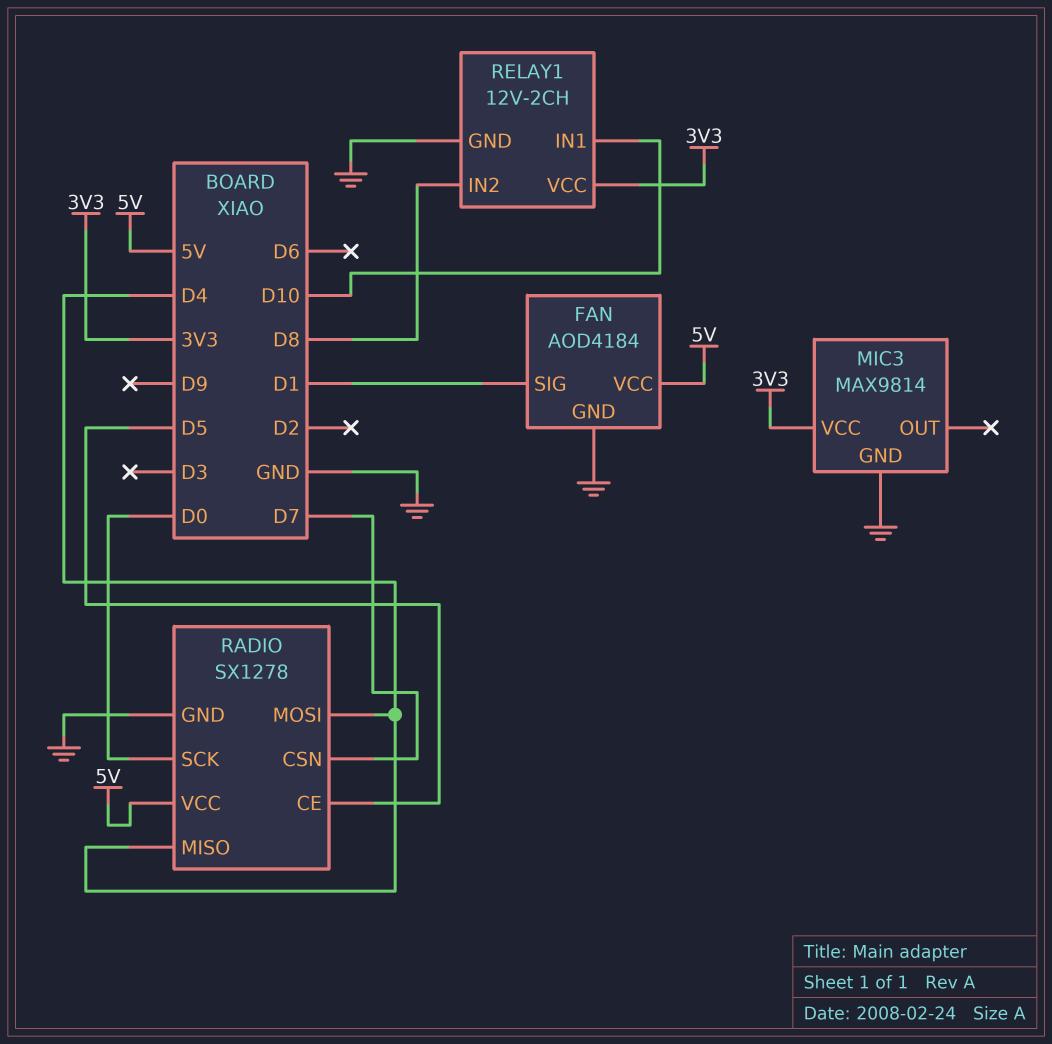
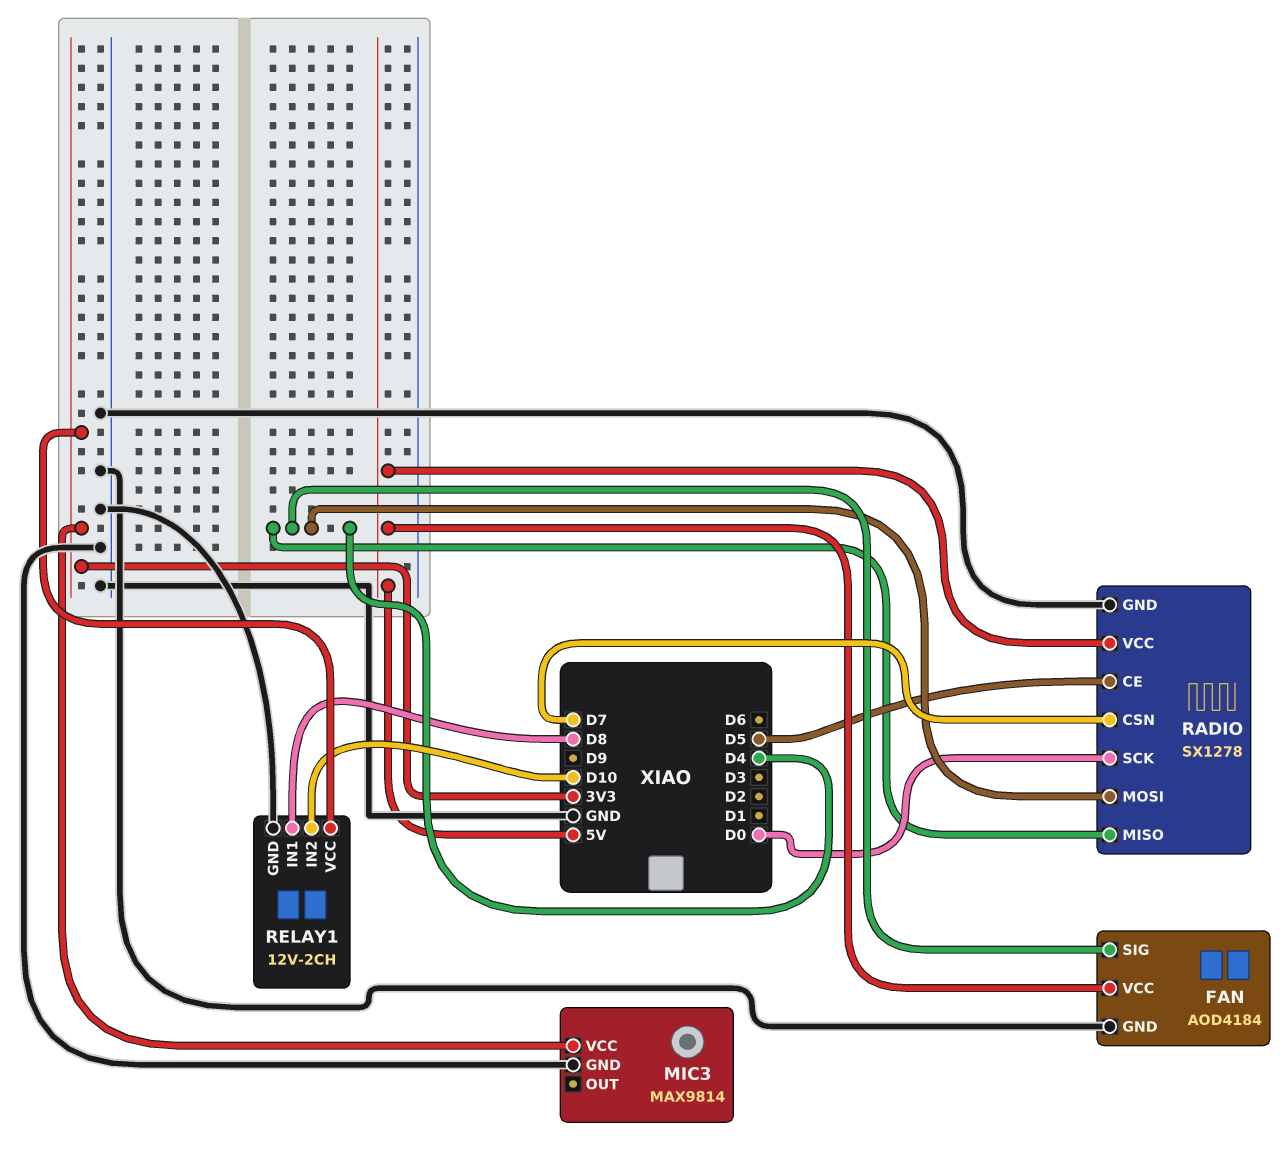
FAN pin SIG: D1 -> D4
RELAY1 pin IN1: D10 -> D8
RELAY1 pin IN2: D8 -> D10

